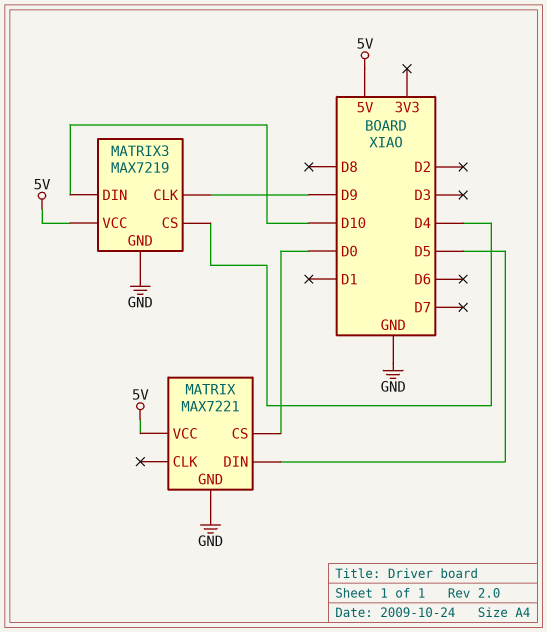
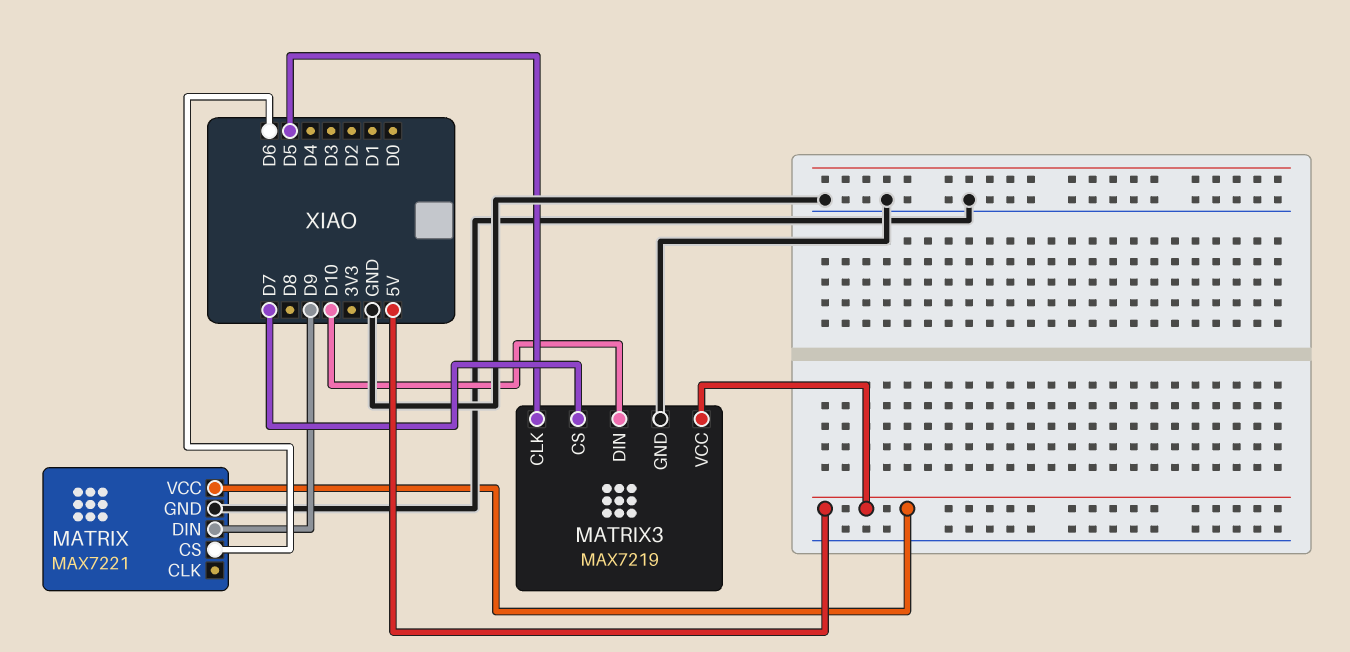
MATRIX pin CS: D0 -> D6
MATRIX pin DIN: D5 -> D9
MATRIX3 pin CLK: D9 -> D5
MATRIX3 pin CS: D4 -> D7

